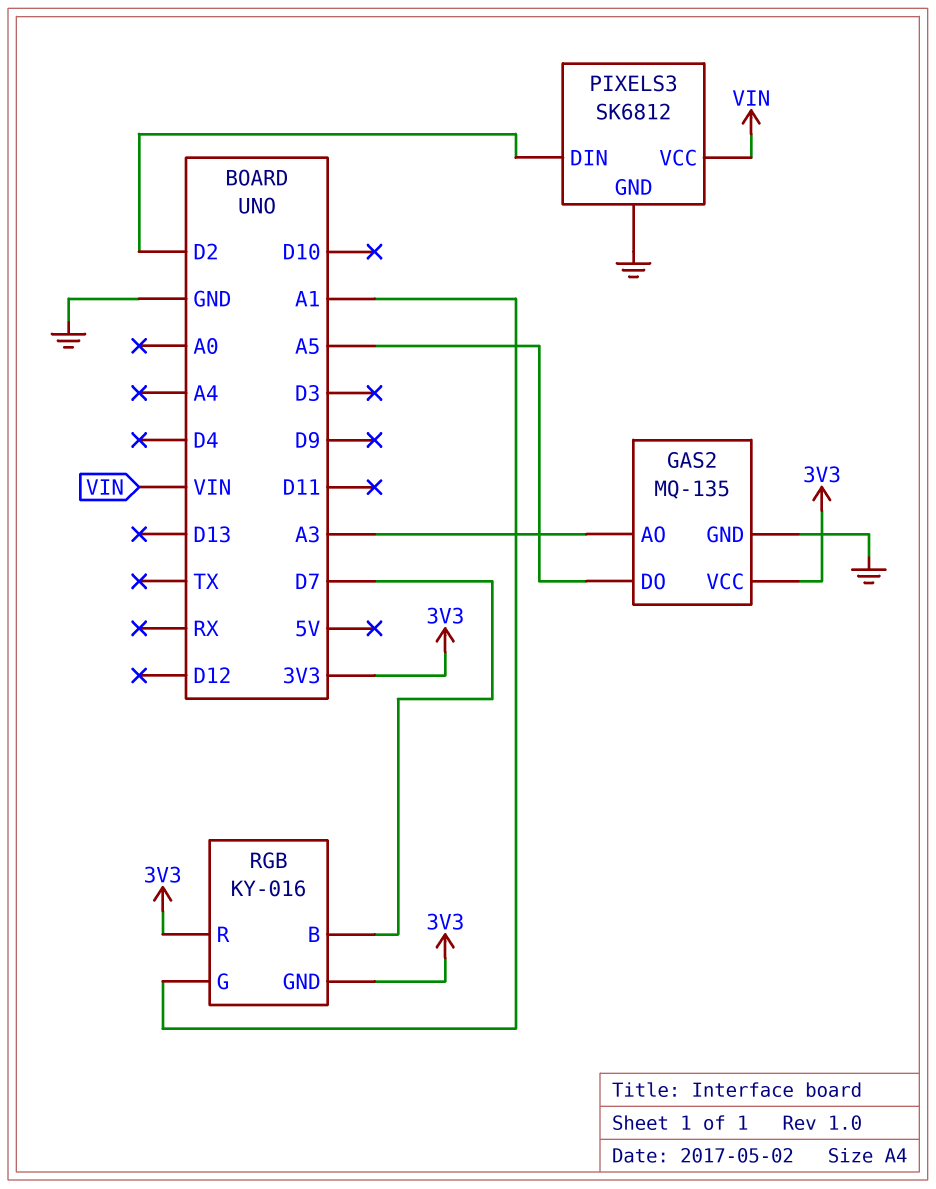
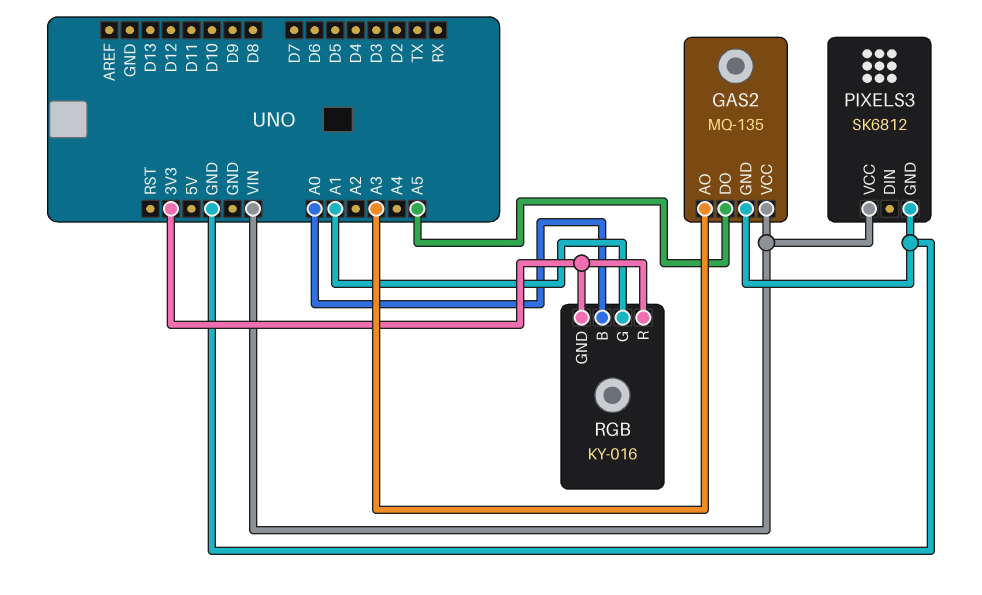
GAS2 pin VCC: 3V3 -> VIN
PIXELS3 pin DIN: D2 -> none
RGB pin B: D7 -> A0

